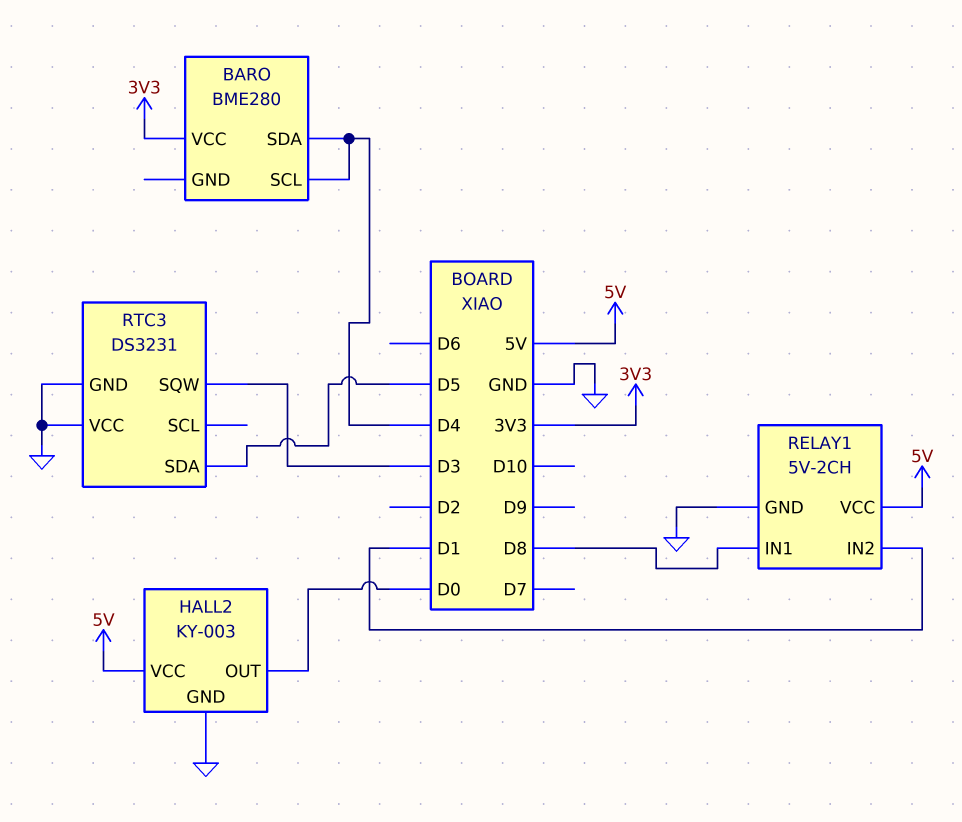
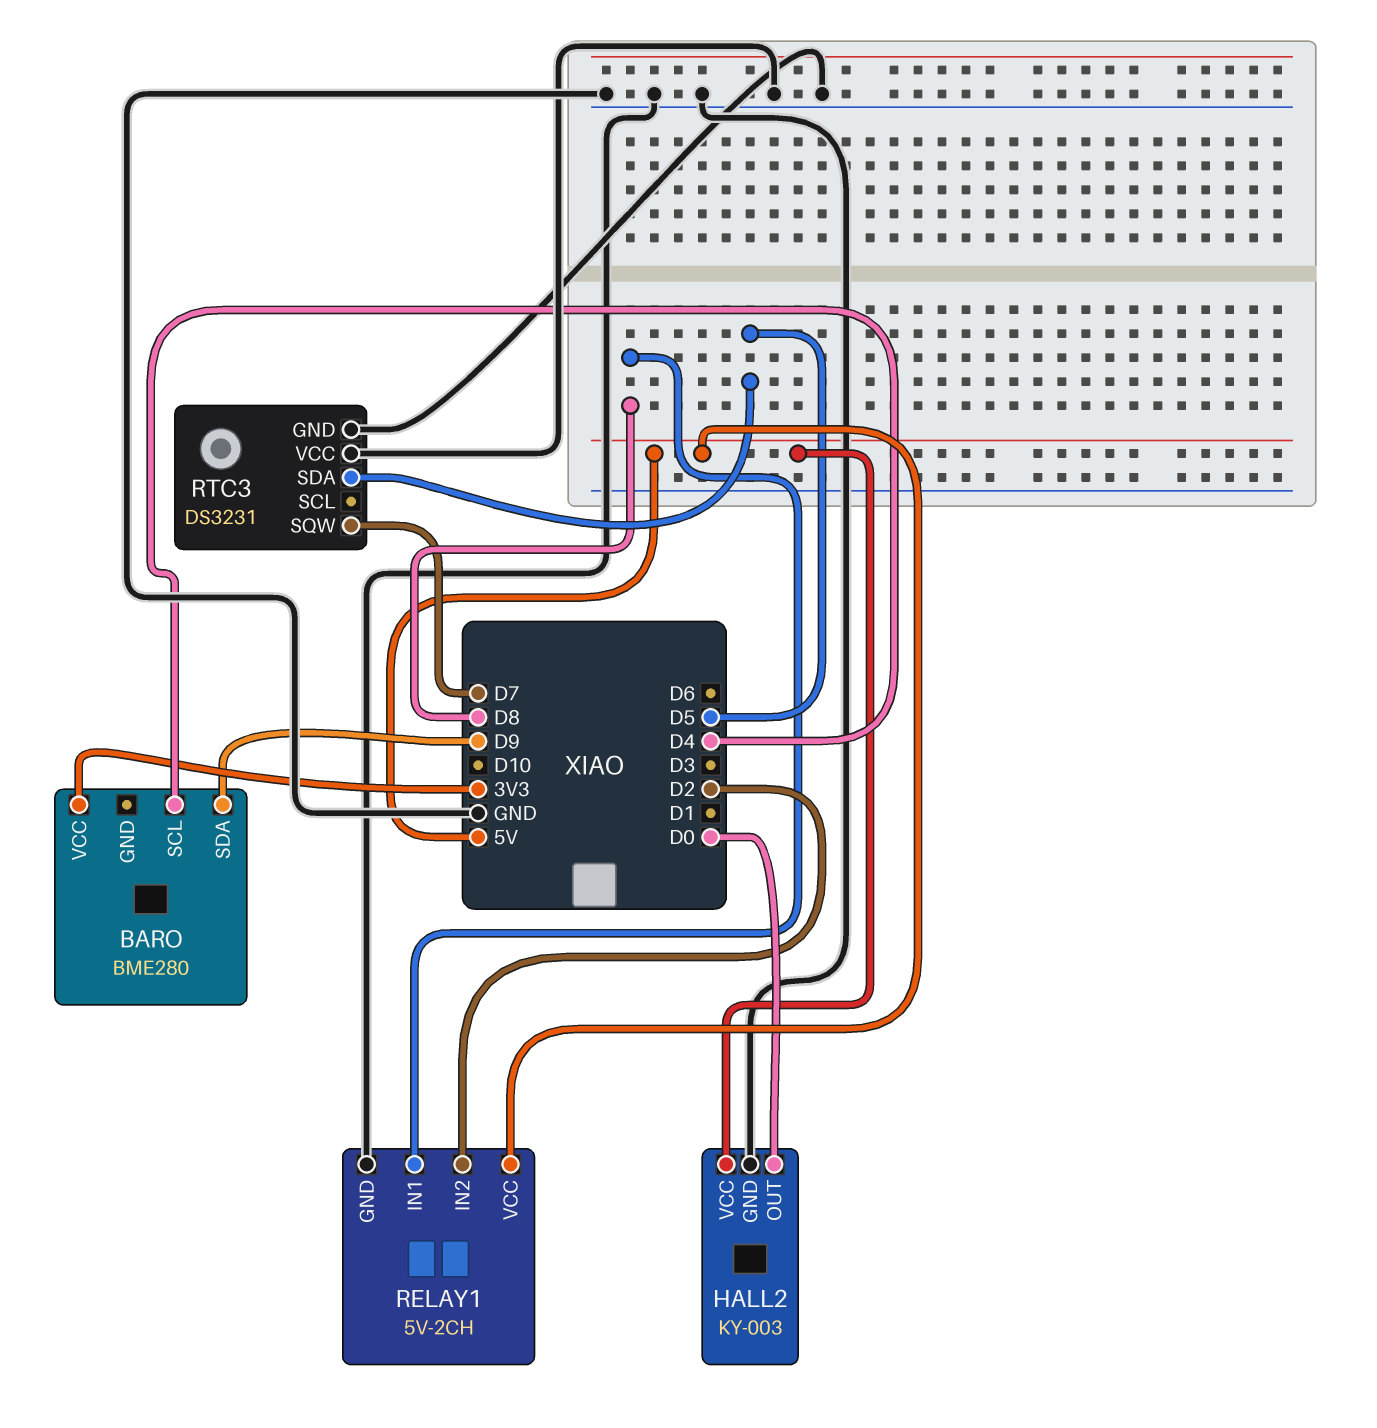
BARO pin SDA: D4 -> D9
RELAY1 pin IN2: D1 -> D2
RTC3 pin SQW: D3 -> D7

